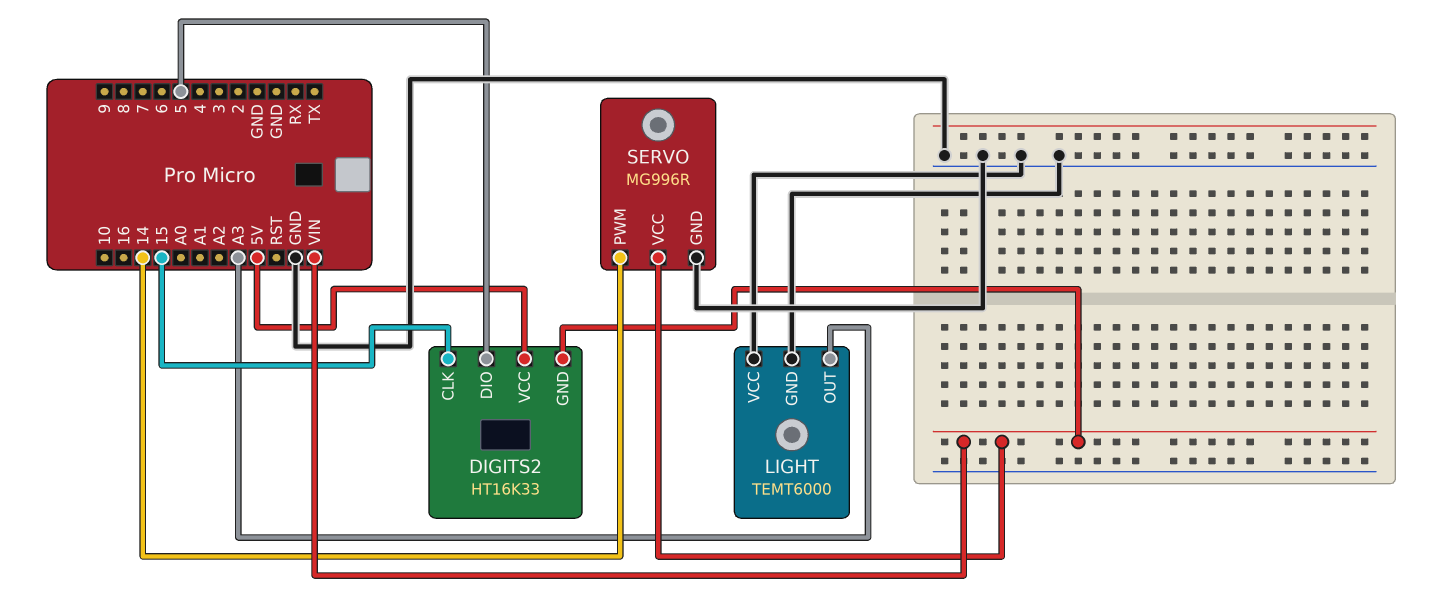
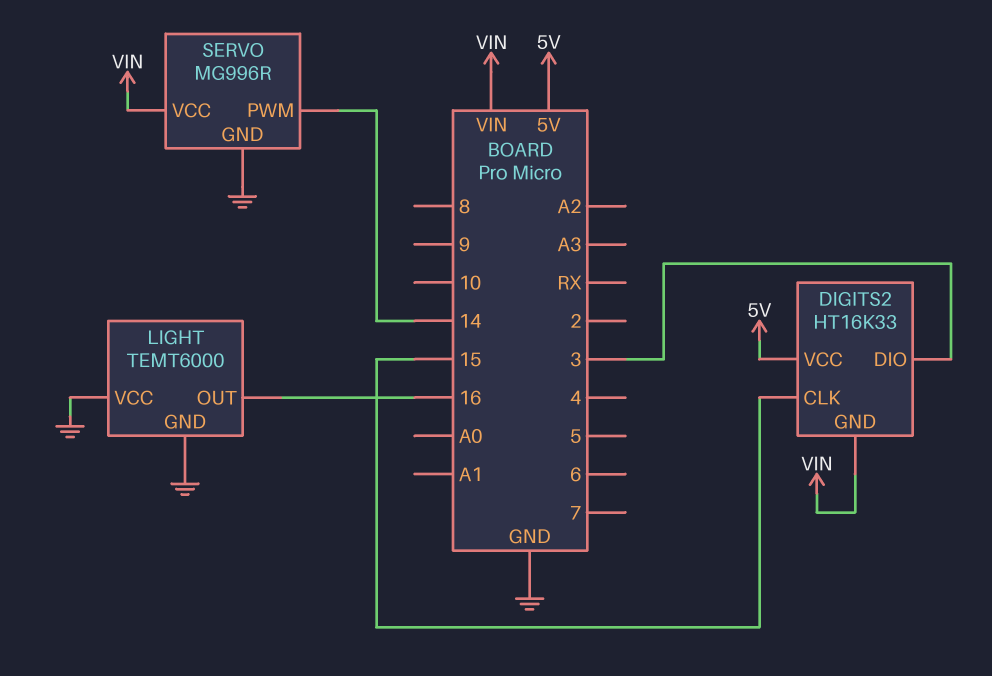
DIGITS2 pin DIO: 5 -> 3
LIGHT pin OUT: A3 -> 16

